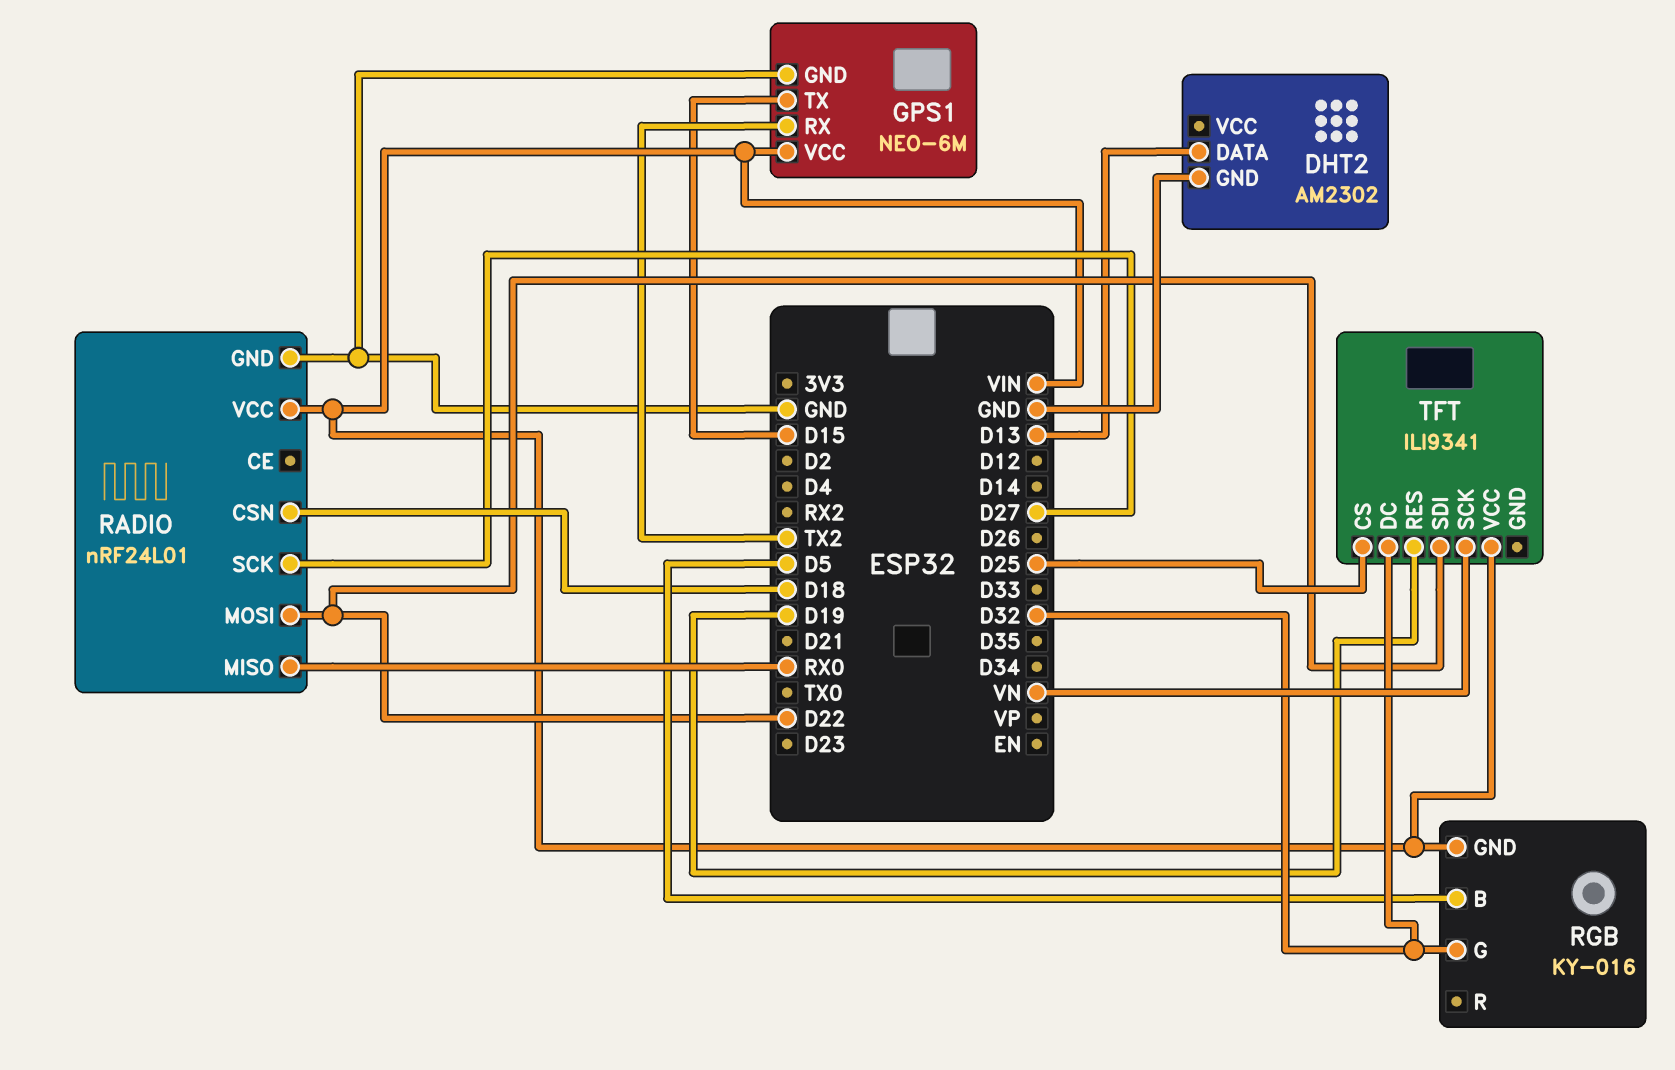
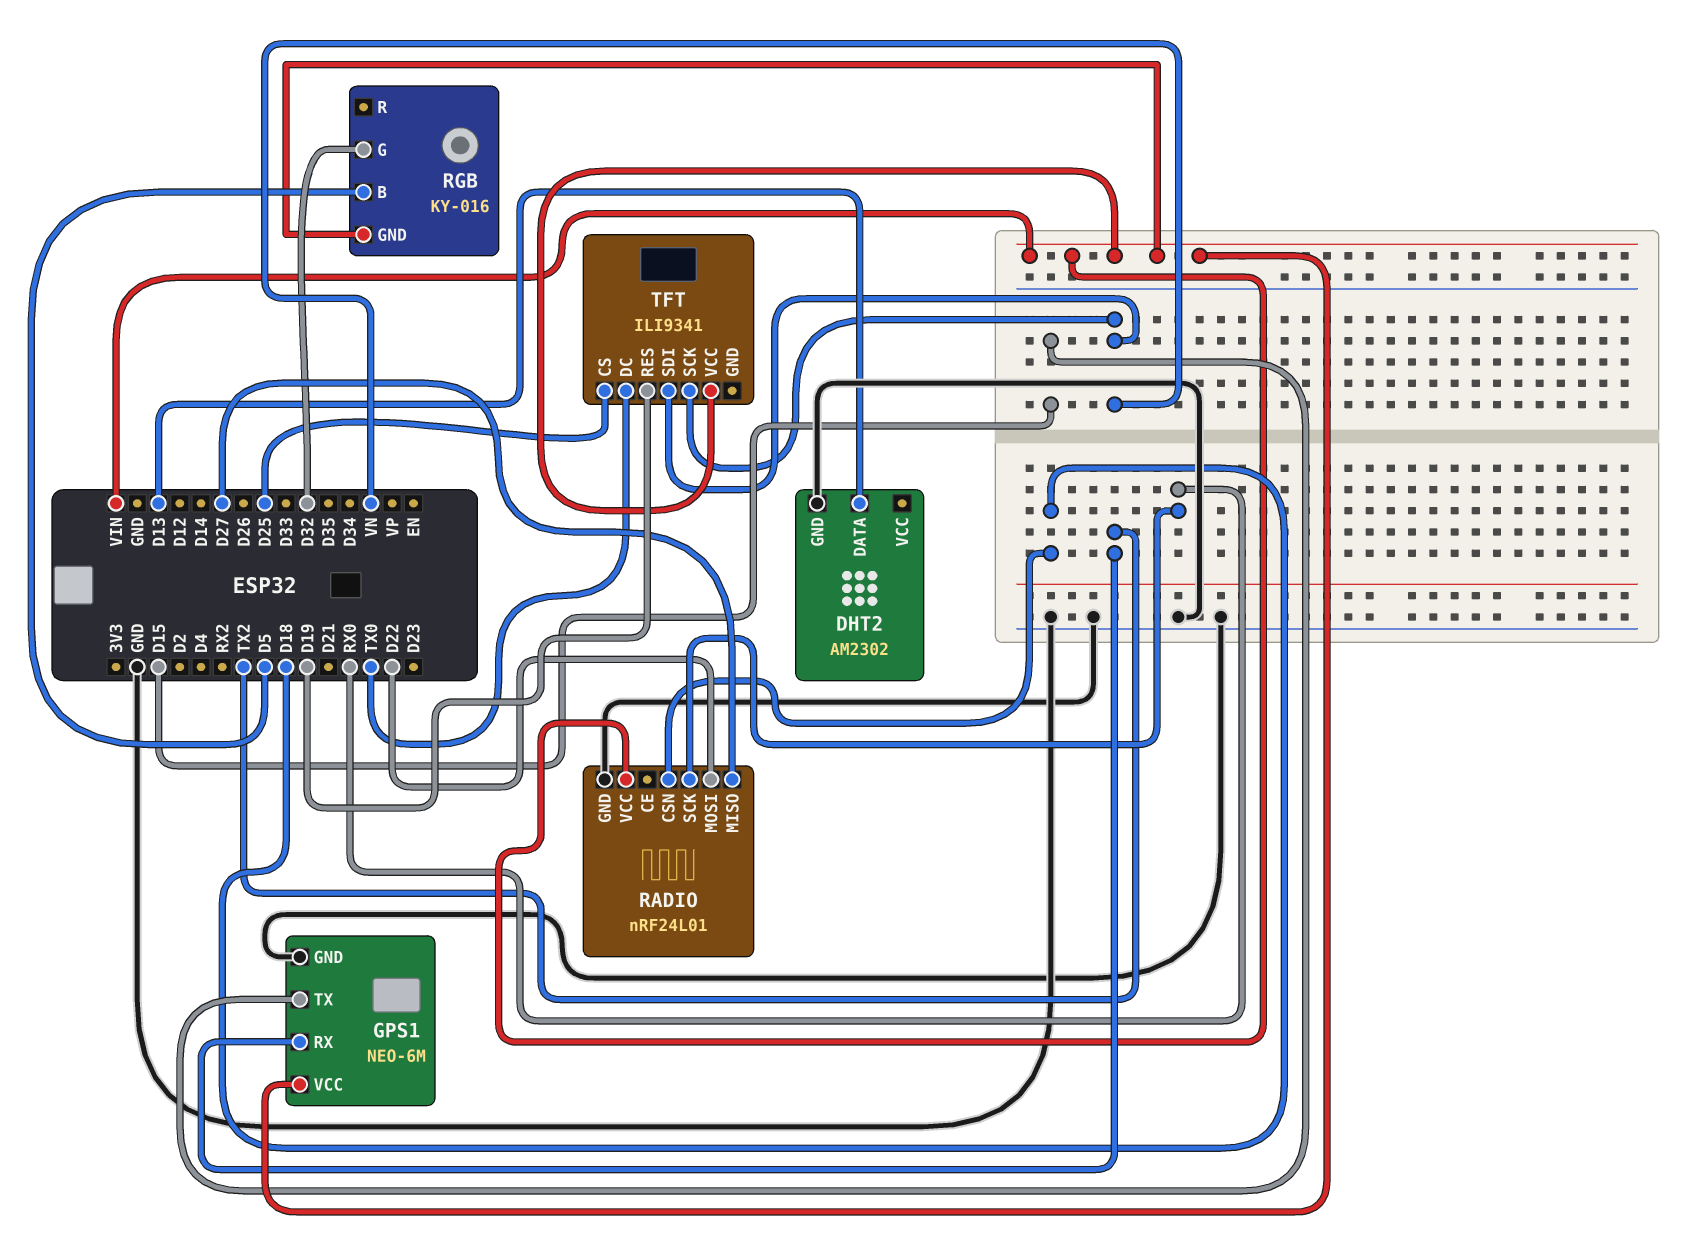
RADIO pin MISO: RX0 -> D27
RADIO pin SCK: D27 -> RX0
TFT pin DC: D32 -> TX0
TFT pin SDI: D22 -> VN

